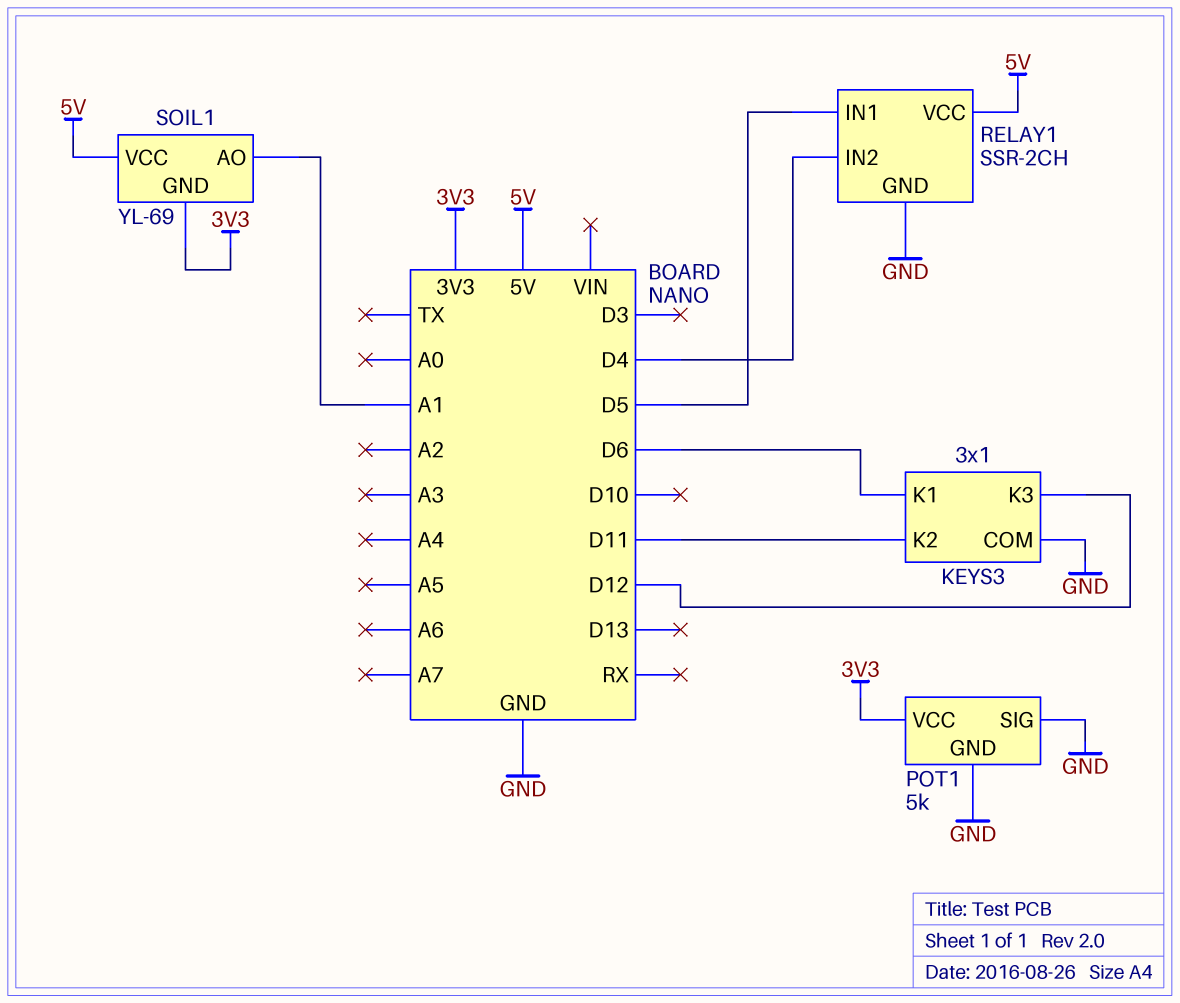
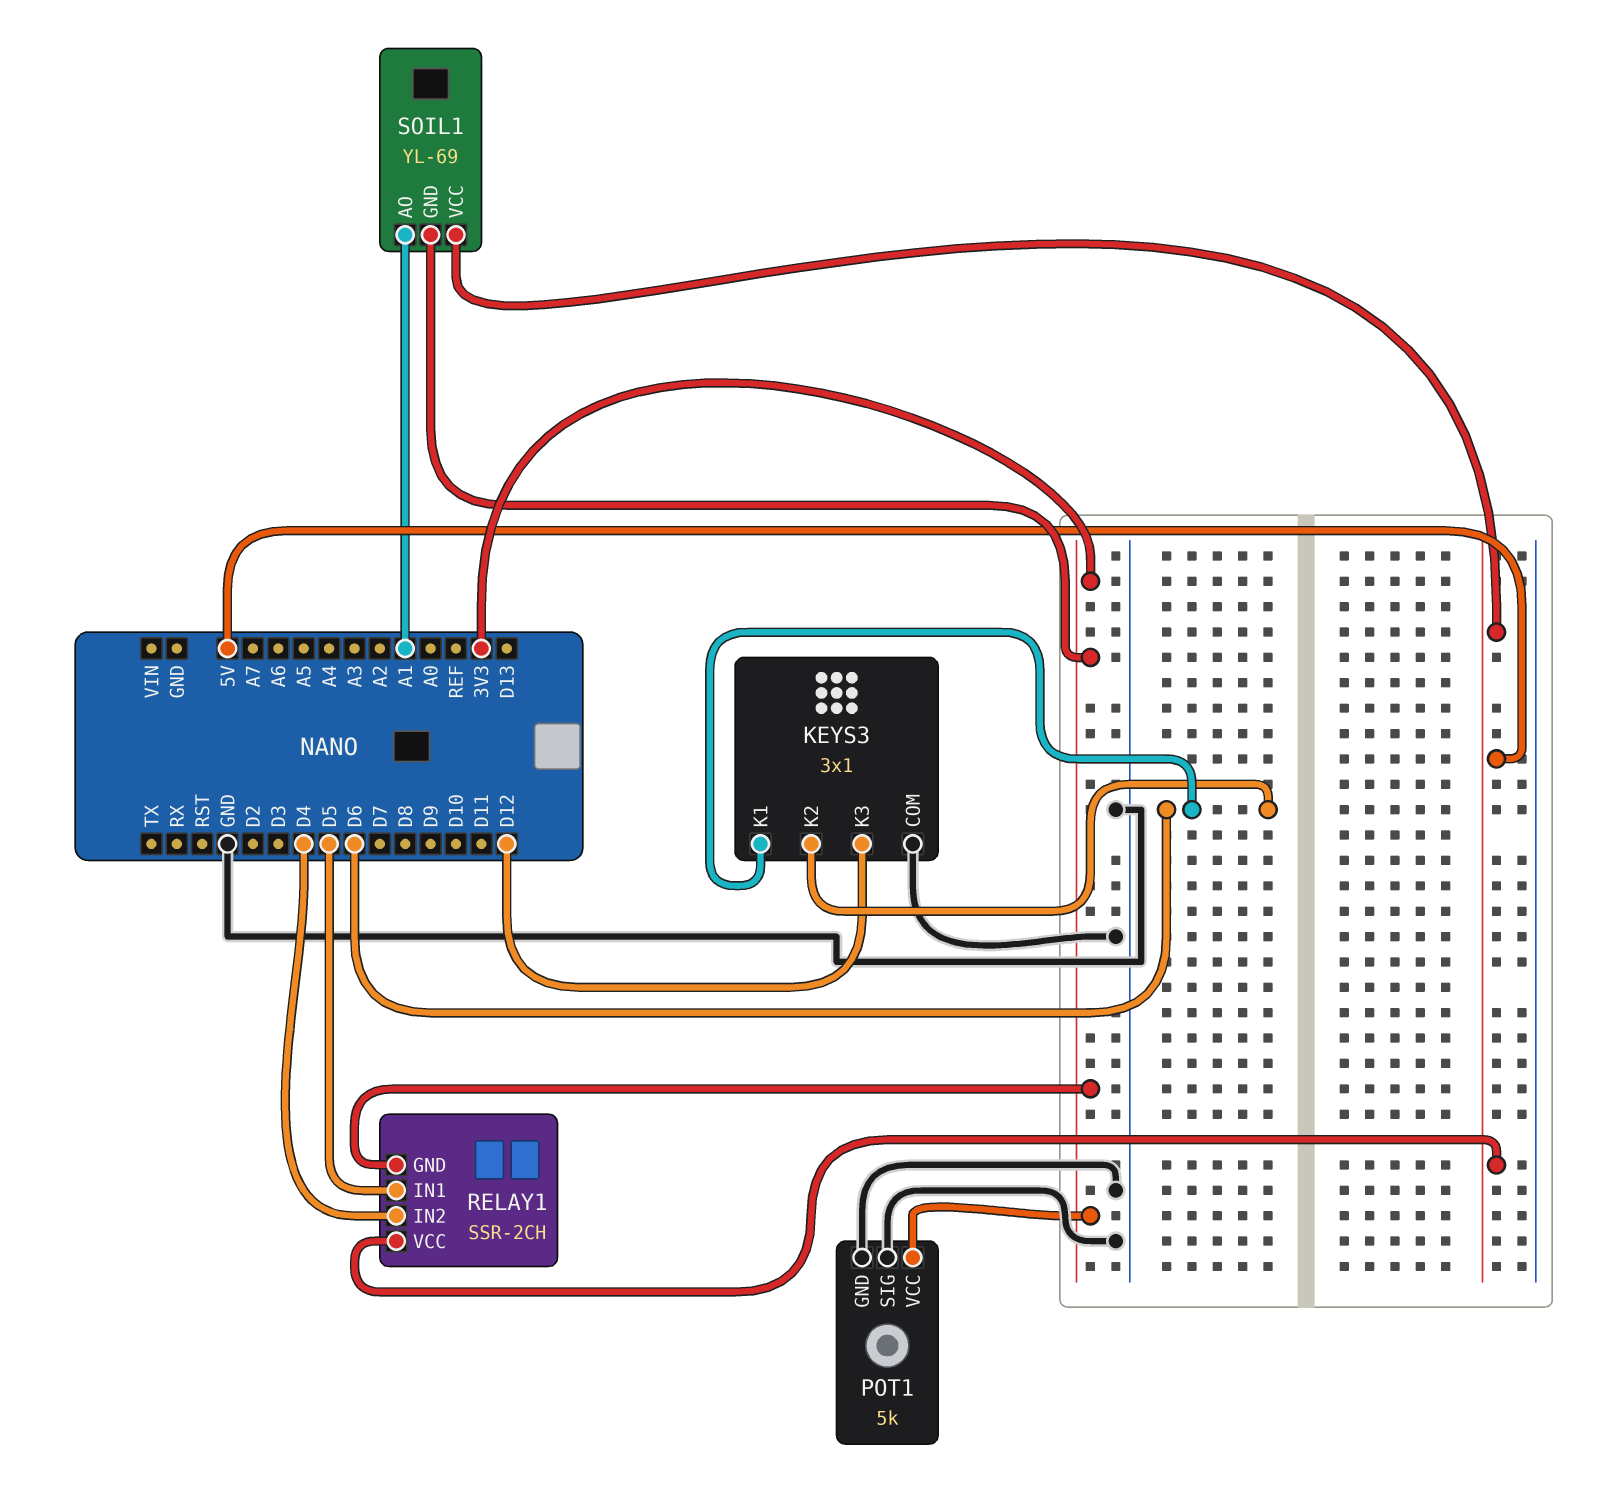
KEYS3 pin K2: D11 -> D6
RELAY1 pin GND: GND -> 3V3

